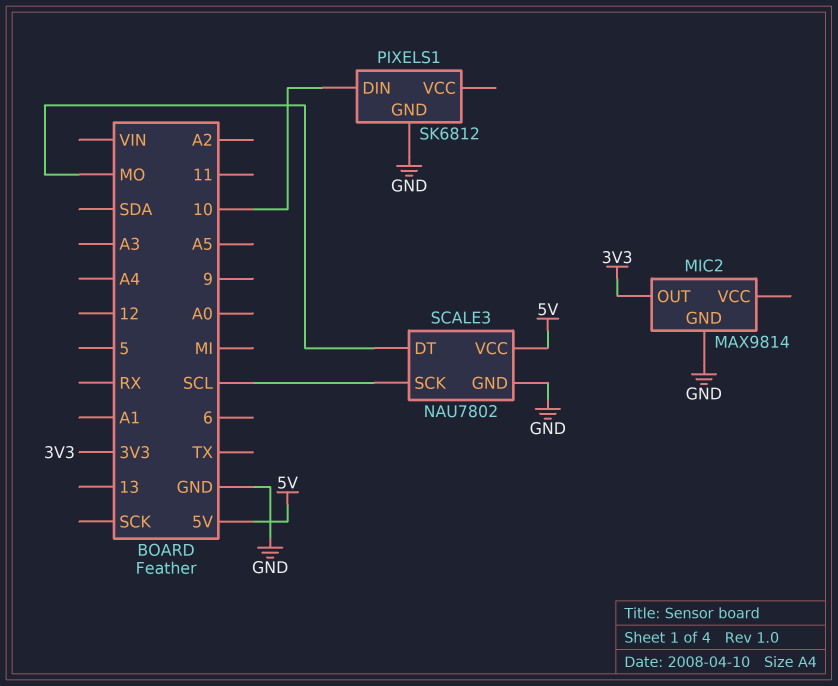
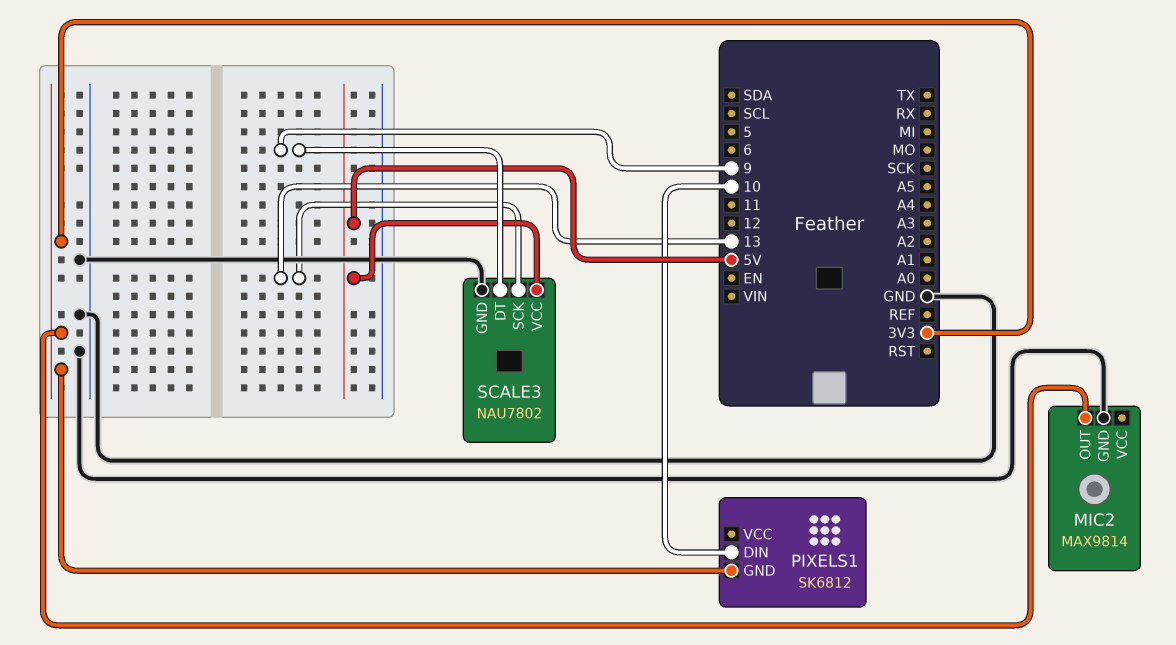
PIXELS1 pin GND: GND -> 3V3
SCALE3 pin DT: MO -> 9
SCALE3 pin SCK: SCL -> 13

